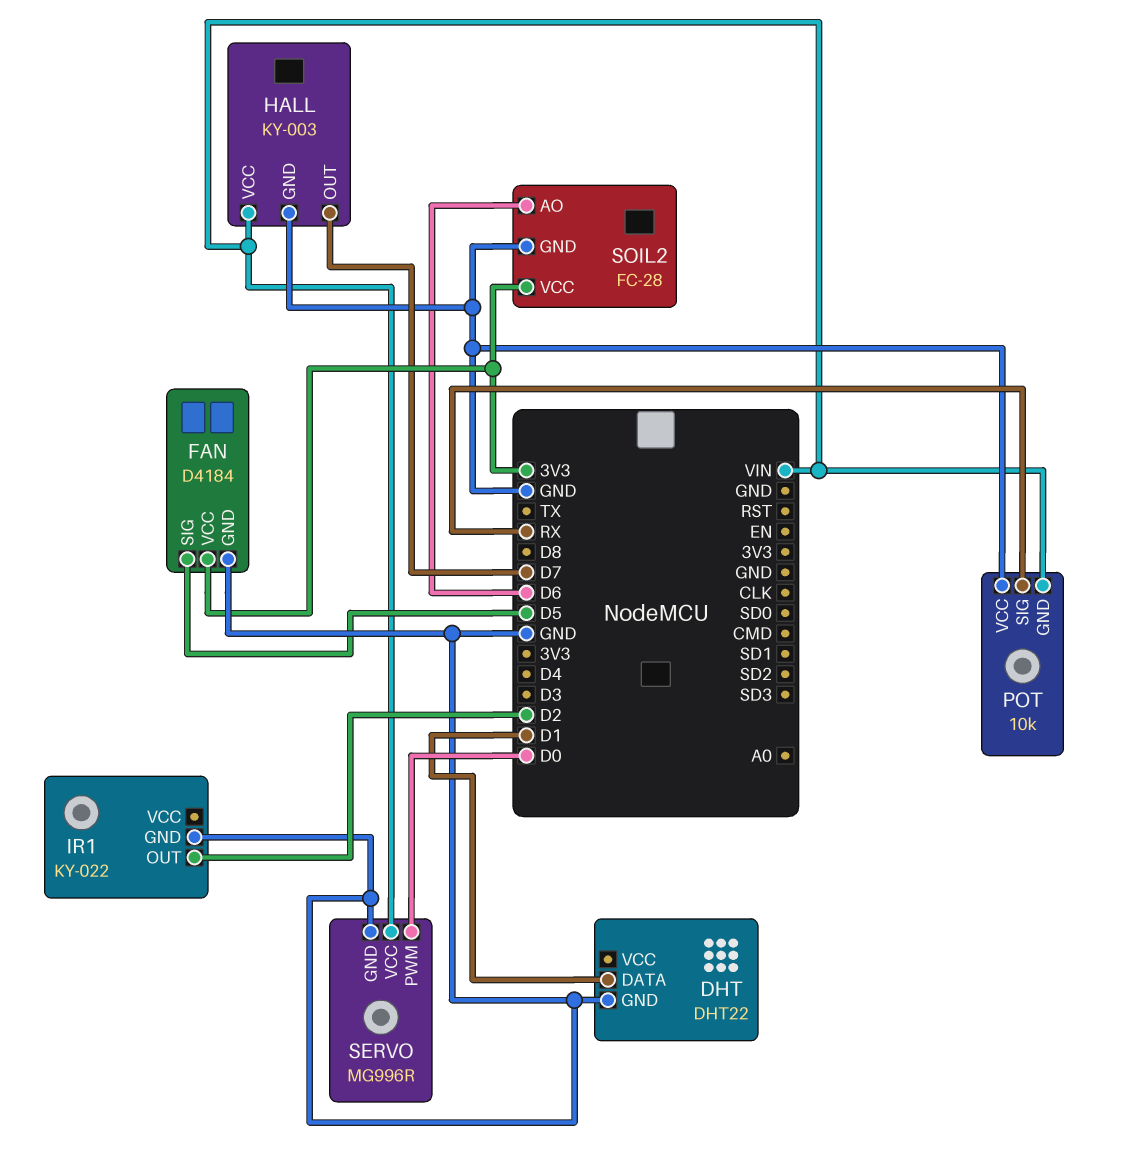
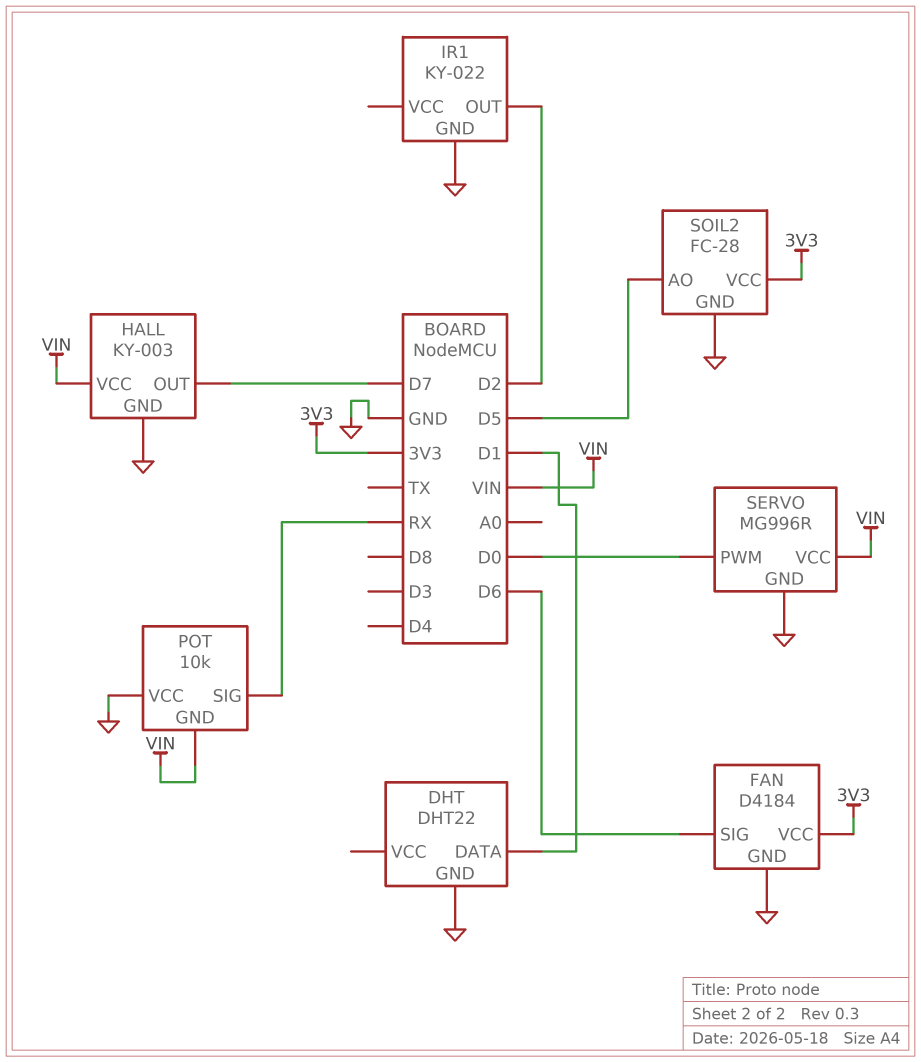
FAN pin SIG: D5 -> D6
SOIL2 pin AO: D6 -> D5

